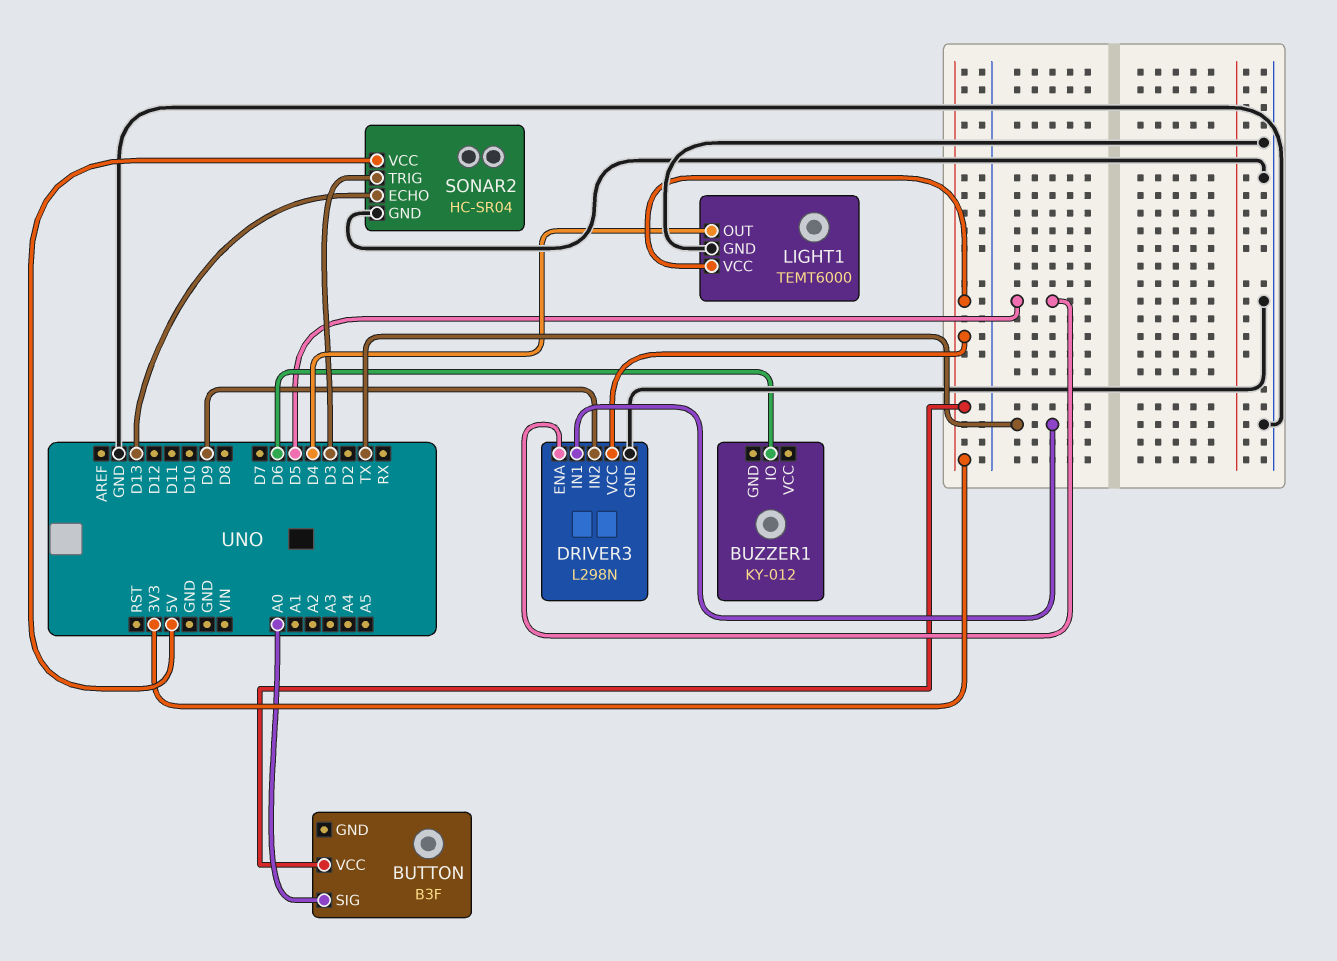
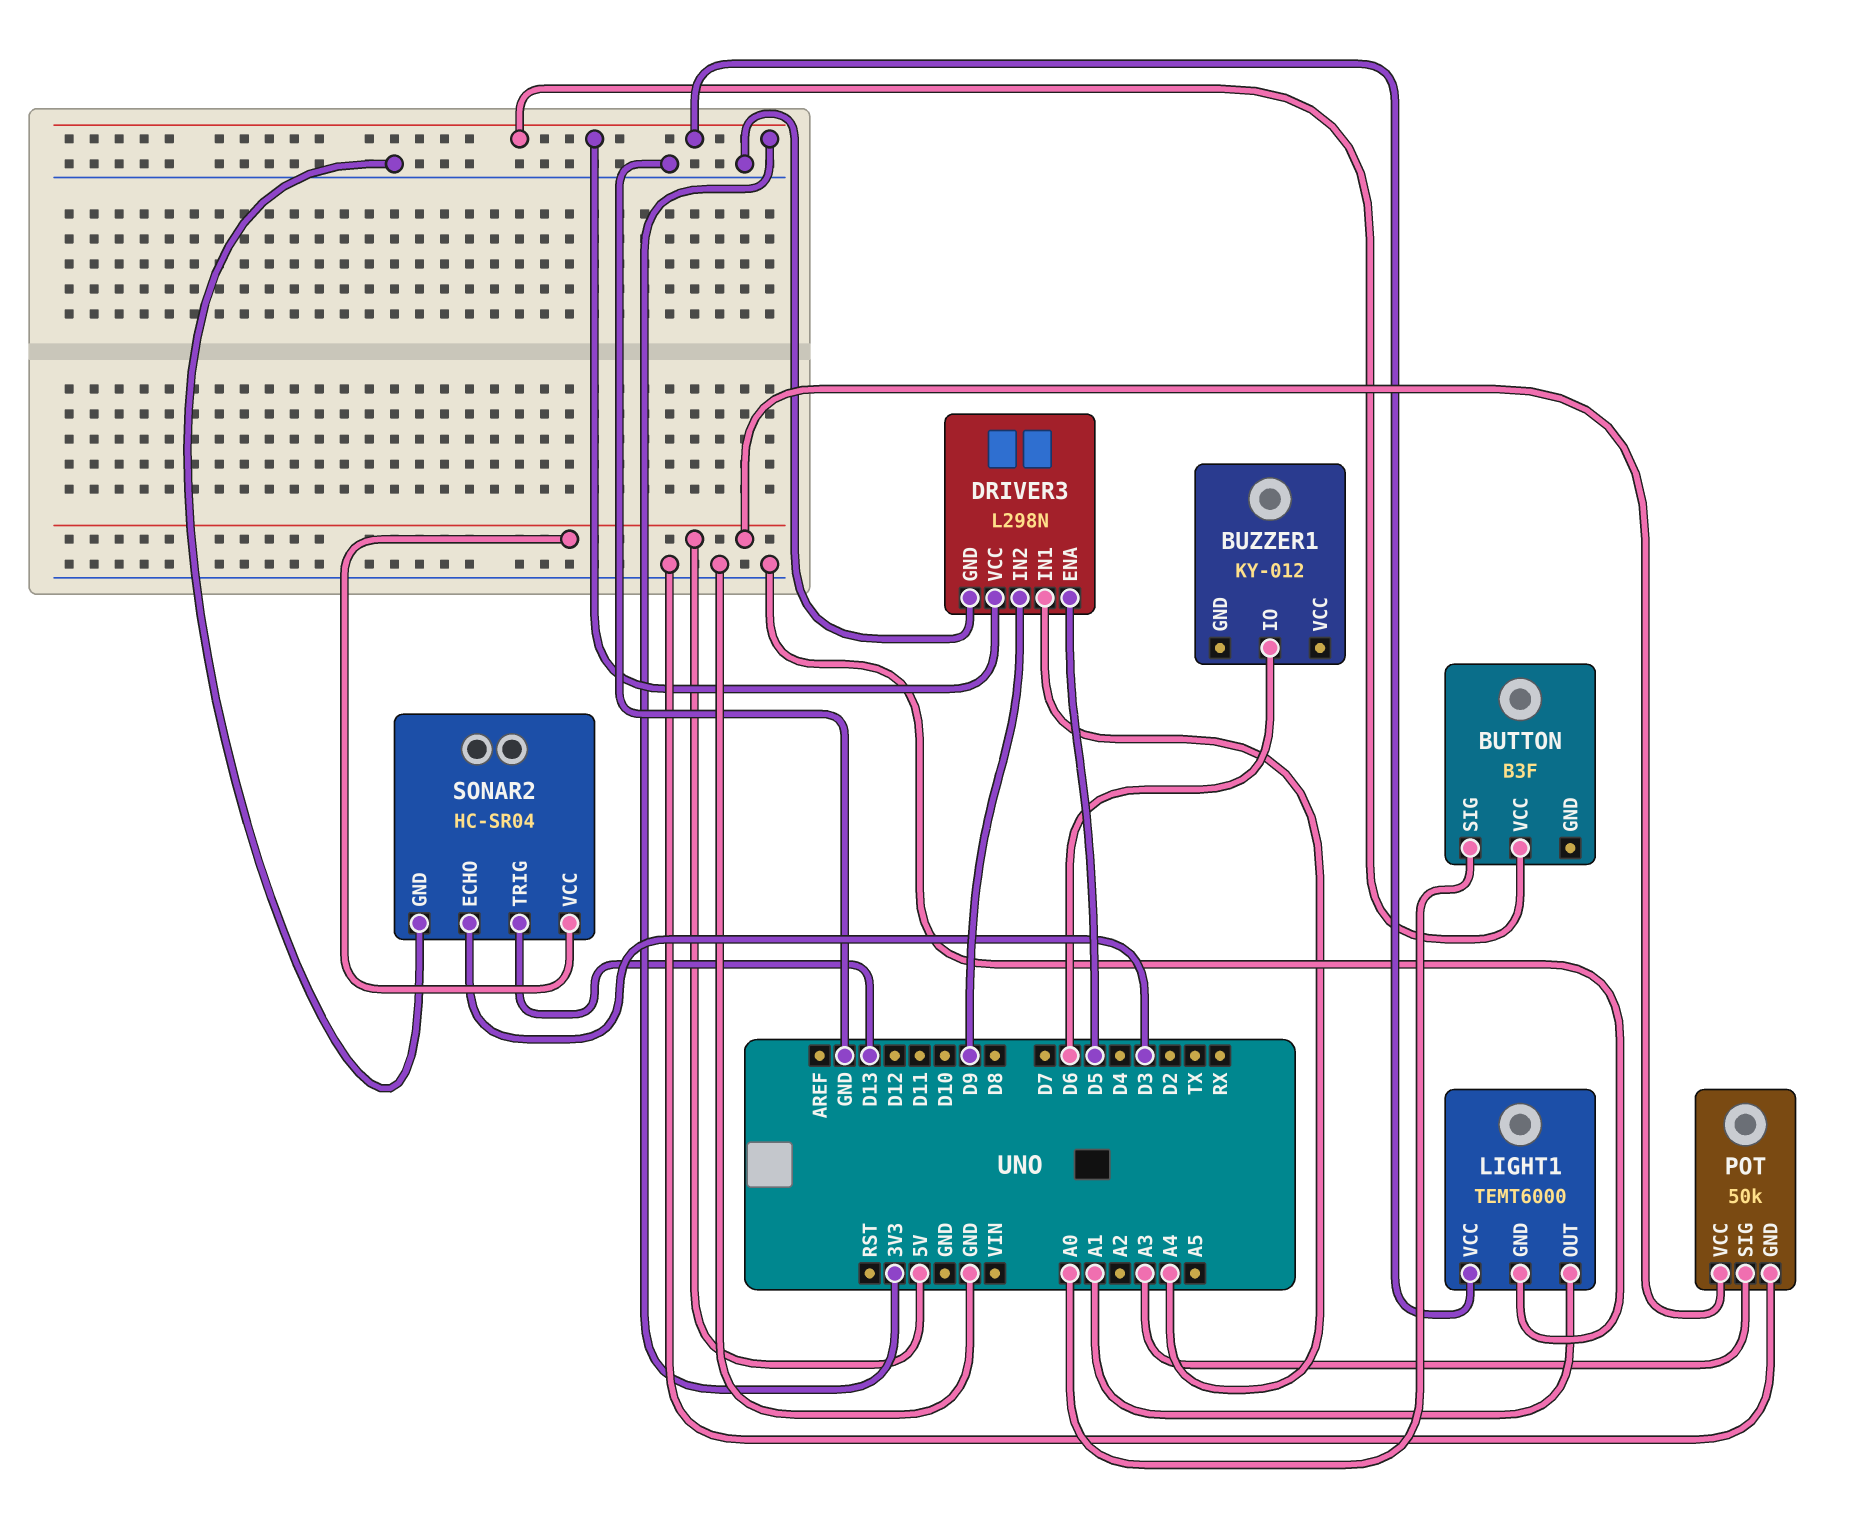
DRIVER3 pin IN1: TX -> A4
LIGHT1 pin OUT: D4 -> A1
POT: none -> 50k
POT pin GND: none -> GND
POT pin SIG: none -> A3
POT pin VCC: none -> 5V
SONAR2 pin ECHO: D13 -> D3
SONAR2 pin TRIG: D3 -> D13

